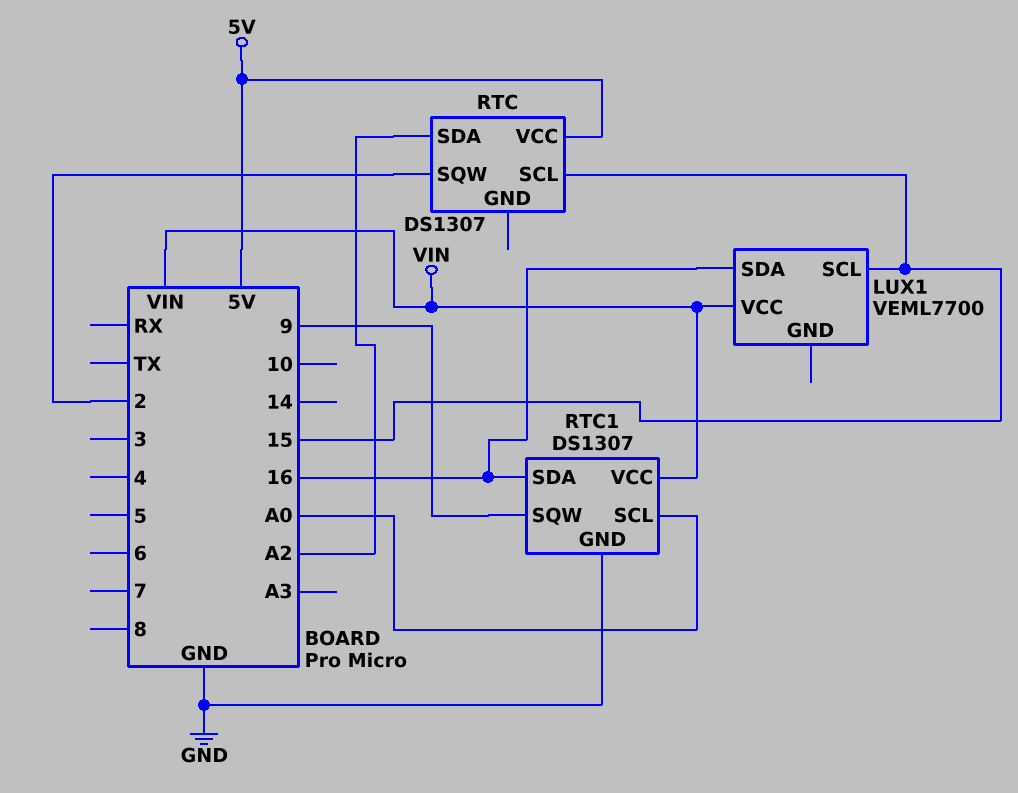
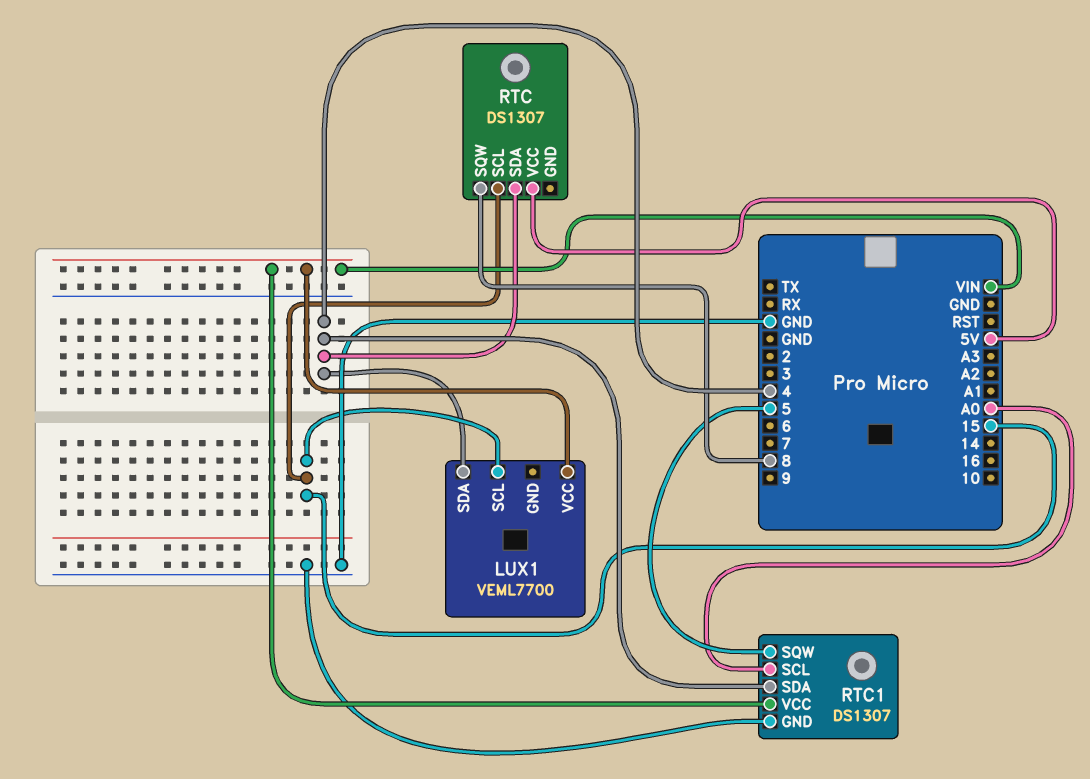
LUX1 pin SDA: 16 -> 4
RTC pin SDA: A2 -> 4
RTC pin SQW: 2 -> 8
RTC1 pin SDA: 16 -> 4
RTC1 pin SQW: 9 -> 5

